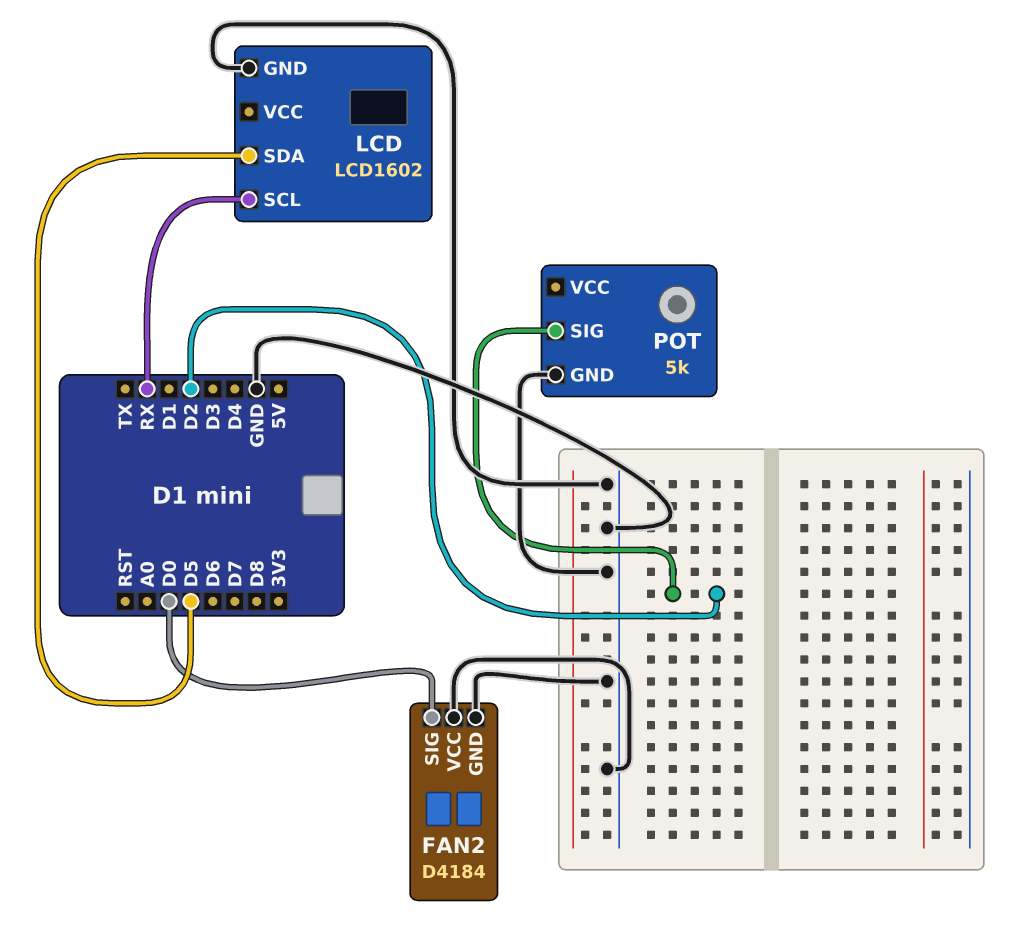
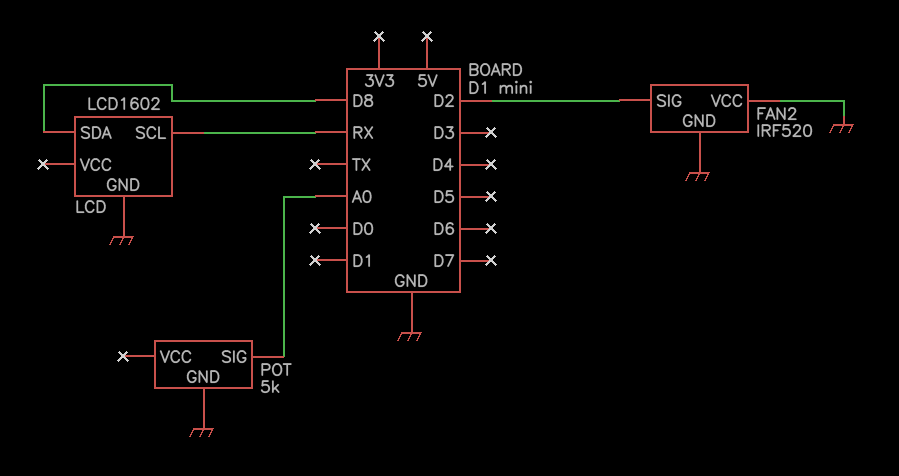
FAN2: D4184 -> IRF520
FAN2 pin SIG: D0 -> D2
LCD pin SDA: D5 -> D8
POT pin SIG: D2 -> A0

